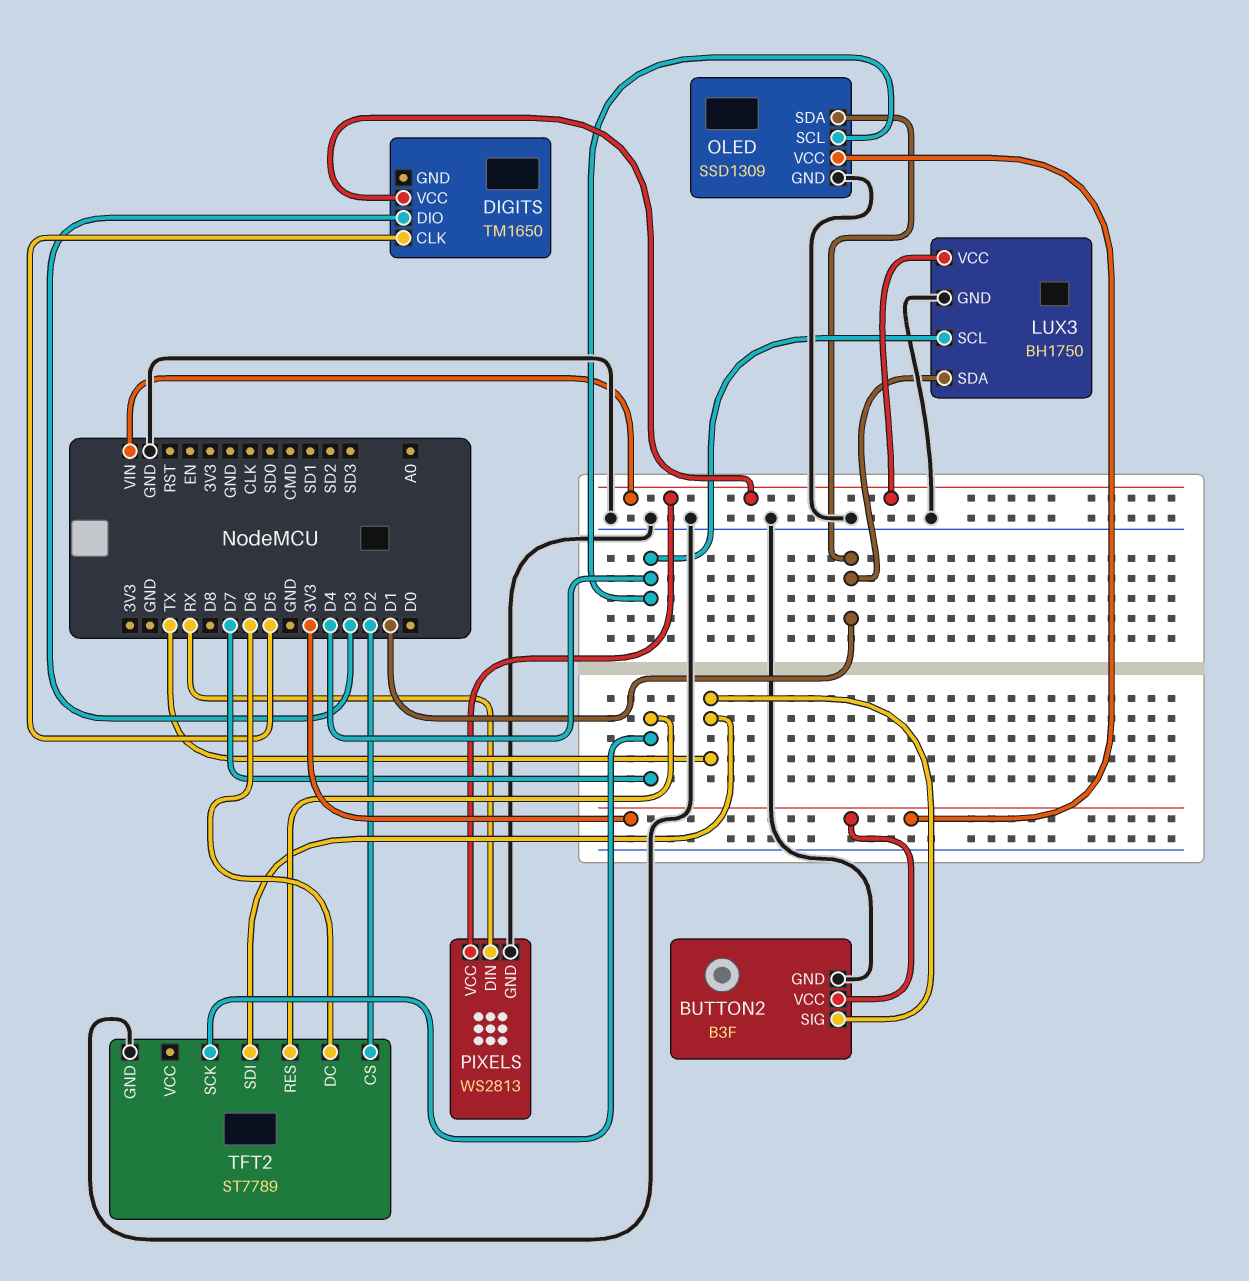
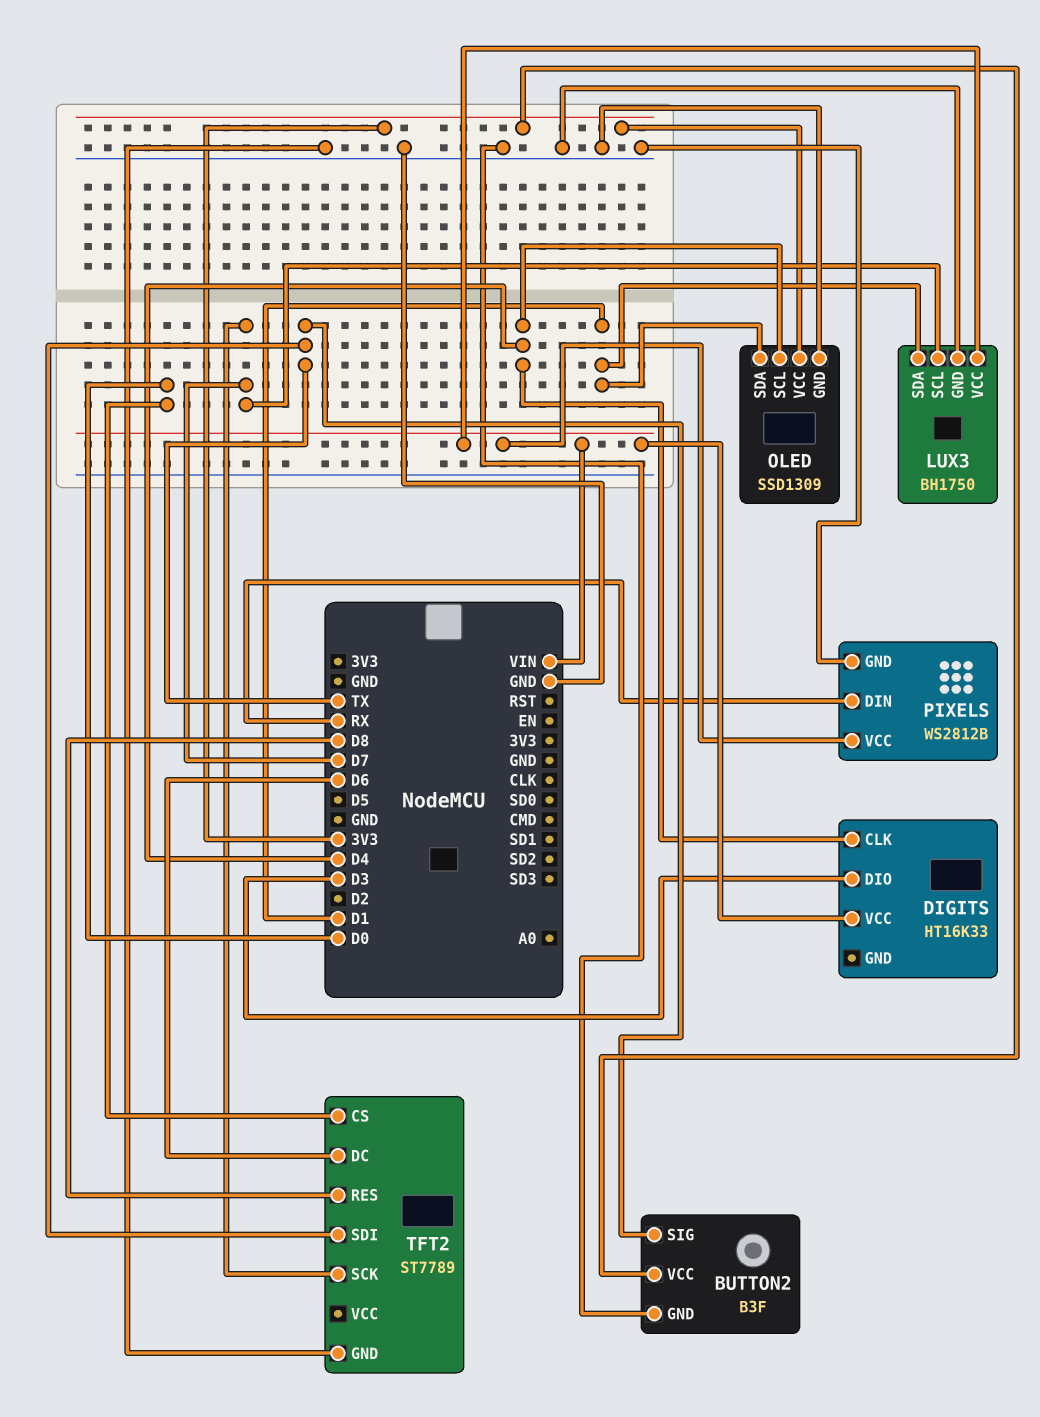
DIGITS: TM1650 -> HT16K33
DIGITS pin CLK: D5 -> D4
LUX3 pin SCL: D4 -> D7
PIXELS: WS2813 -> WS2812B
TFT2 pin CS: D2 -> D0
TFT2 pin RES: D7 -> D8

